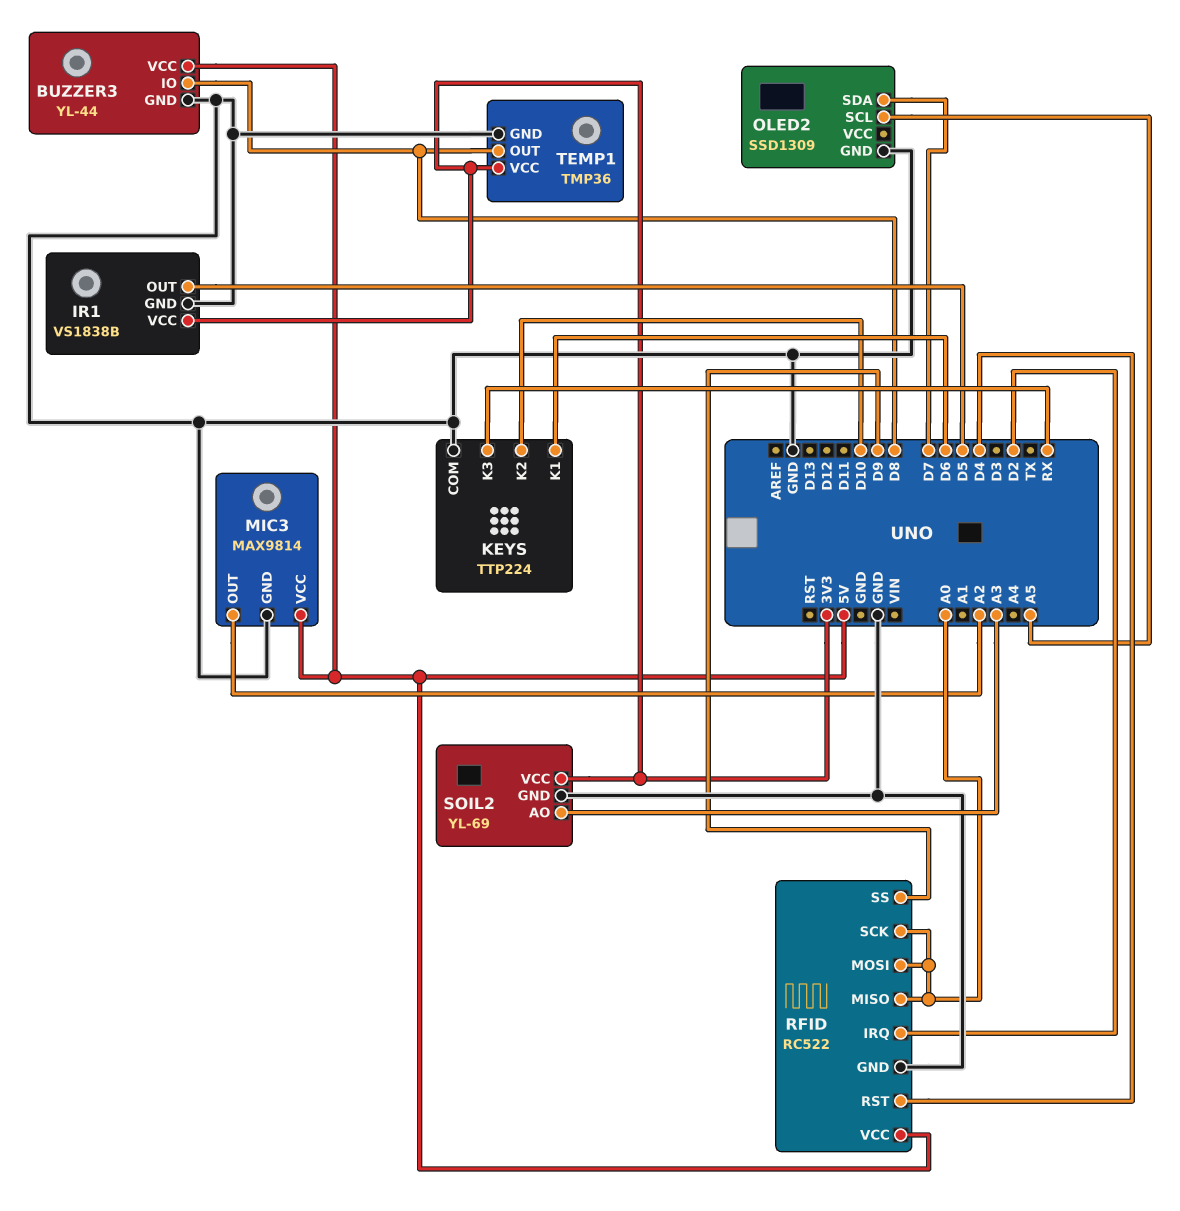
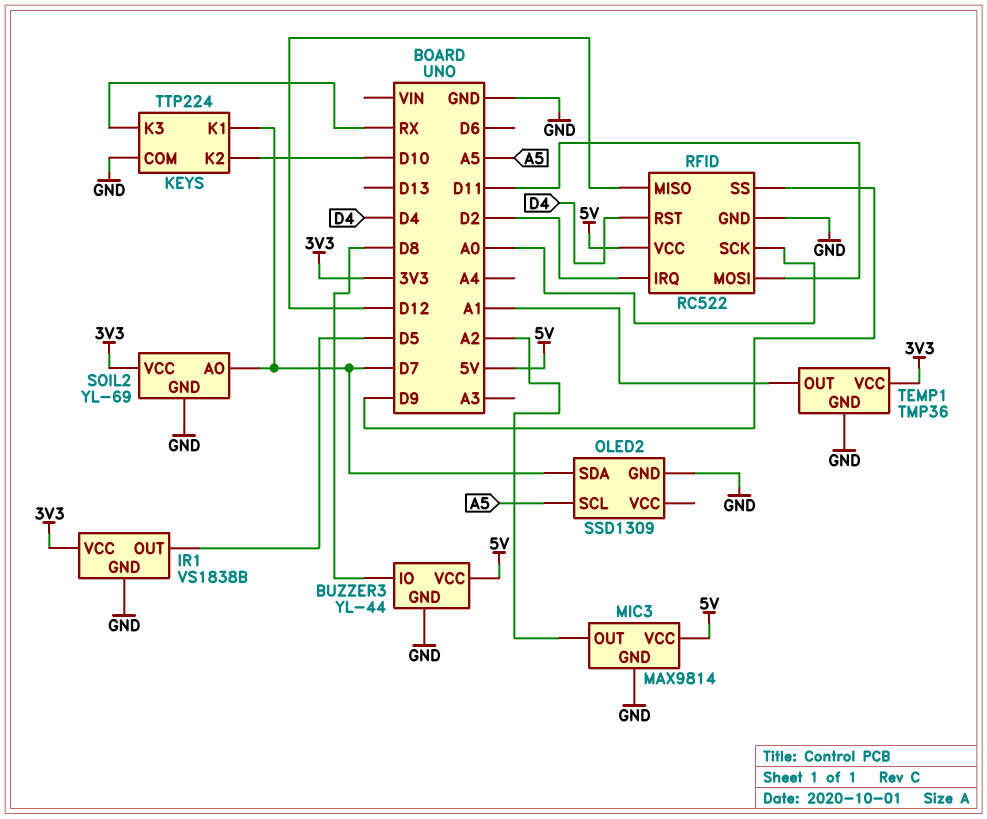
KEYS pin K1: D6 -> D7
RFID pin MISO: A0 -> D12
RFID pin MOSI: A0 -> D11
SOIL2 pin AO: A3 -> D7
TEMP1 pin OUT: D8 -> A1

